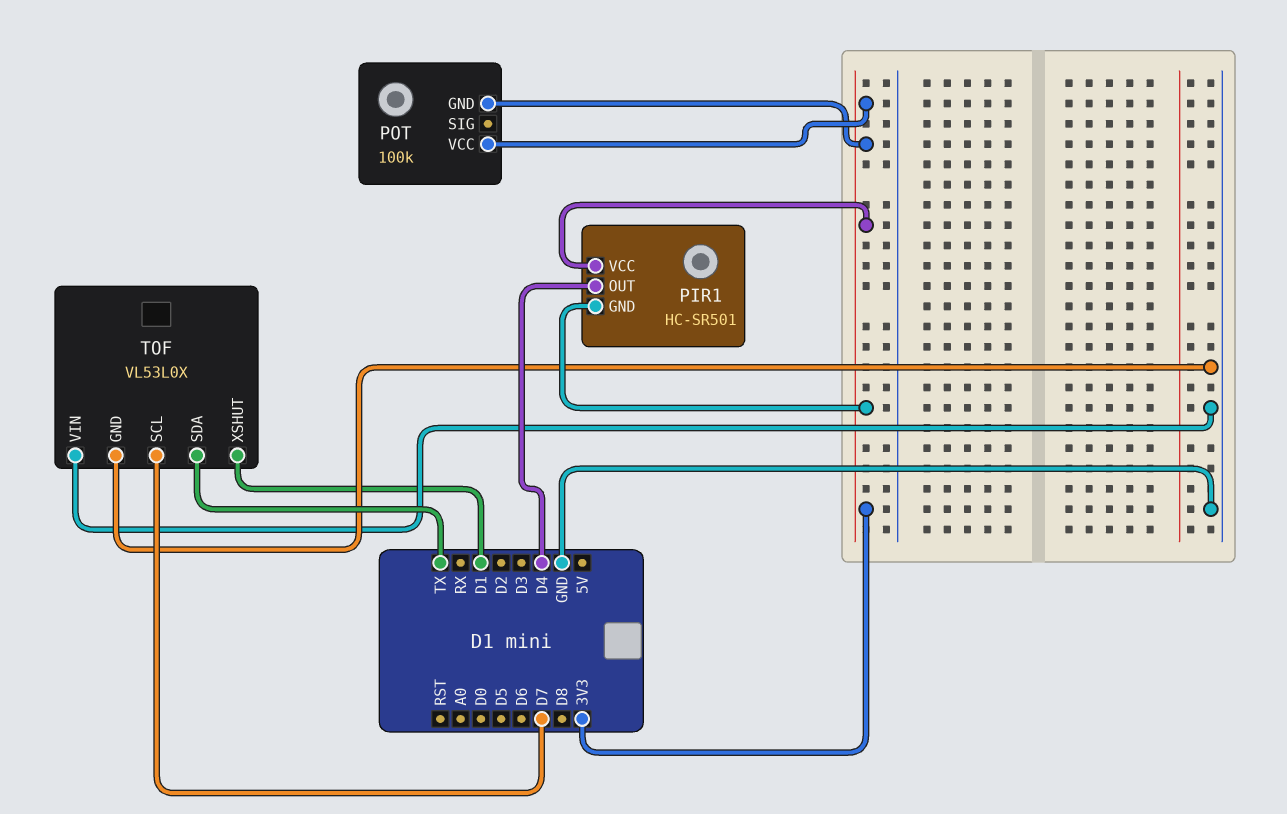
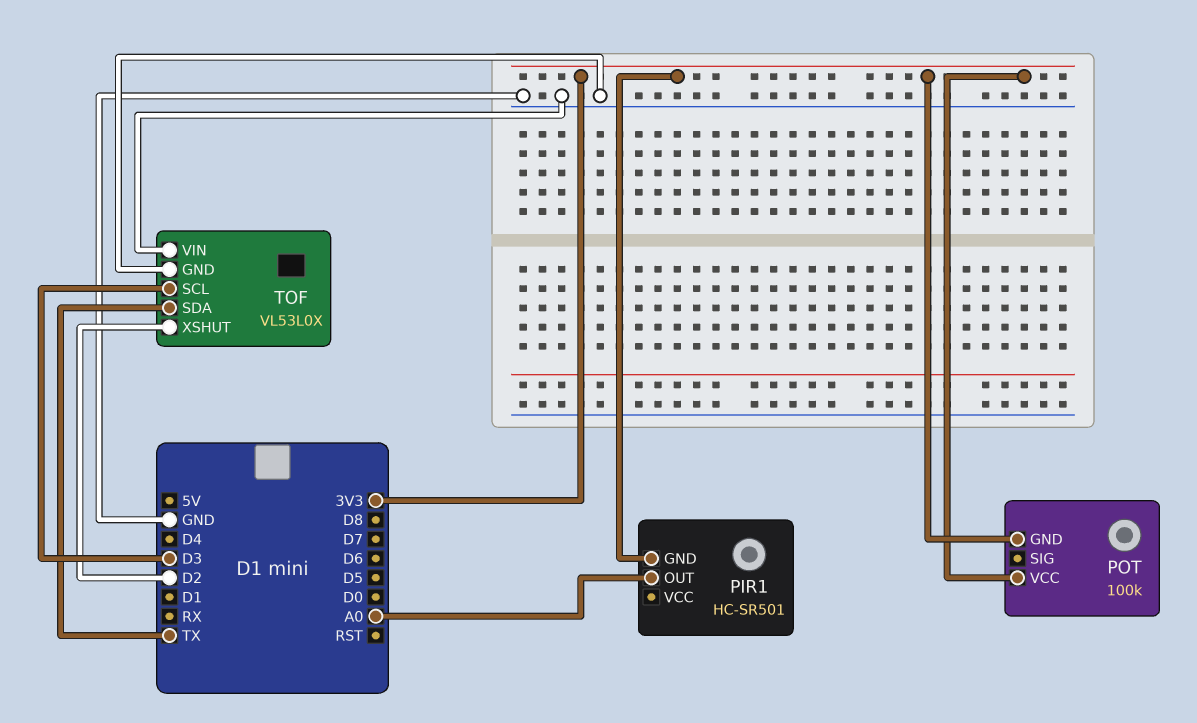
PIR1 pin OUT: D4 -> A0
PIR1 pin VCC: 3V3 -> none
TOF pin SCL: D7 -> D3
TOF pin XSHUT: D1 -> D2

